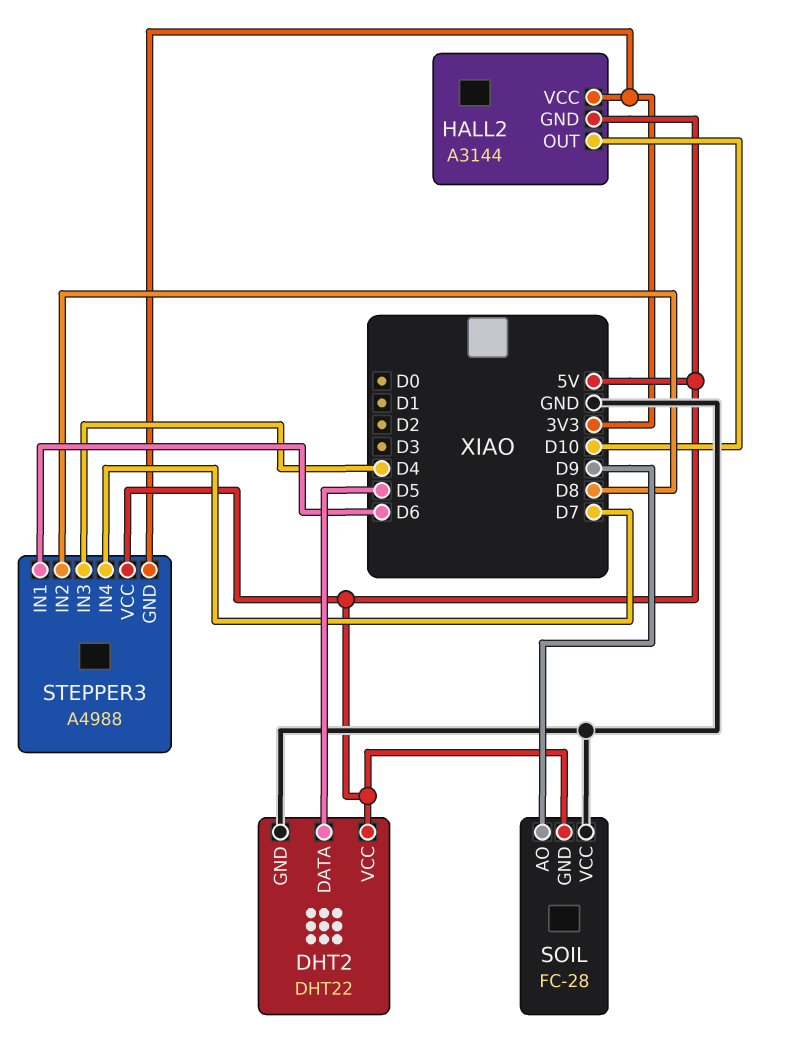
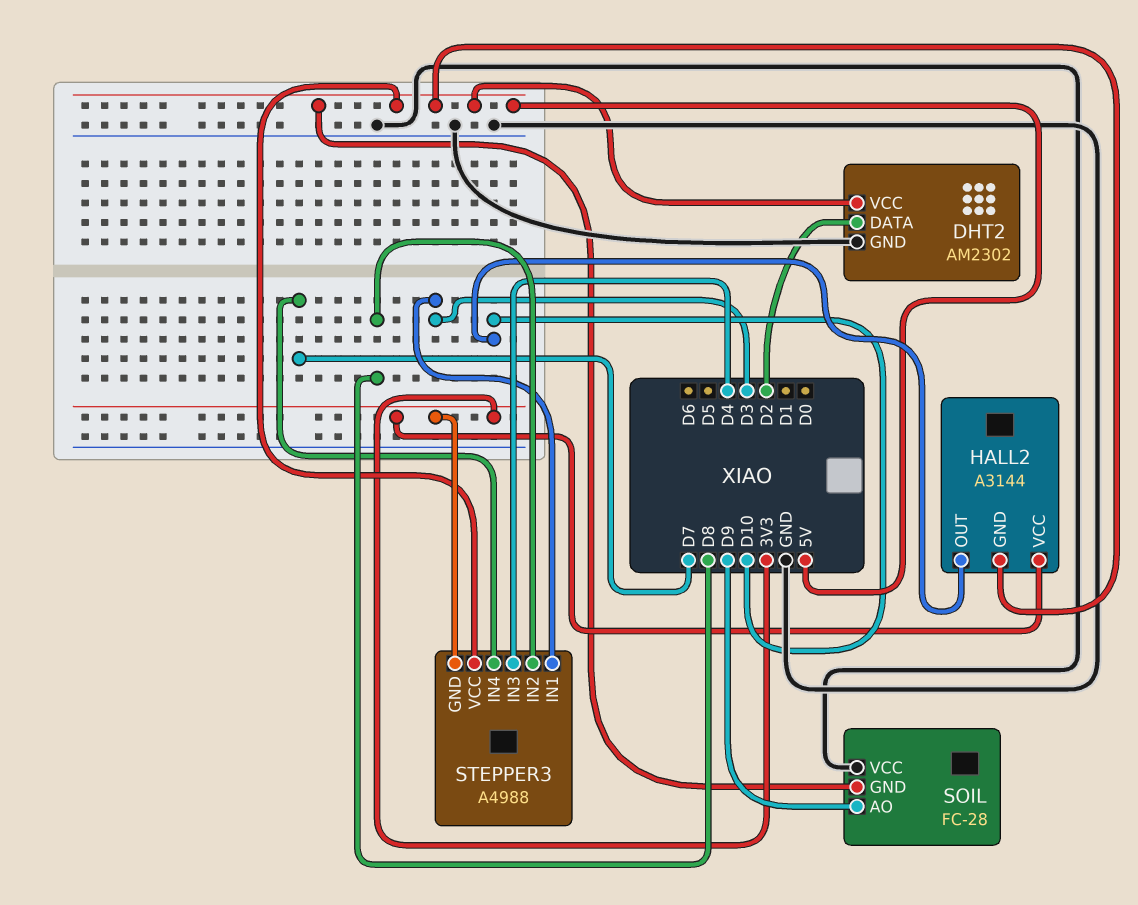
DHT2: DHT22 -> AM2302
DHT2 pin DATA: D5 -> D2
STEPPER3 pin IN1: D6 -> D3

